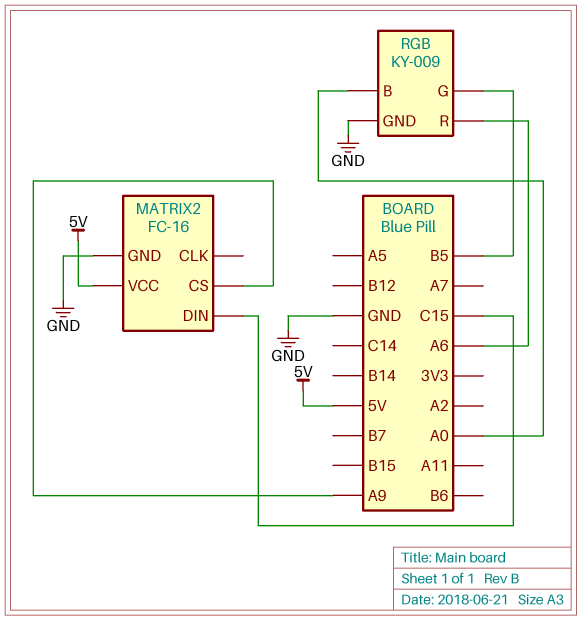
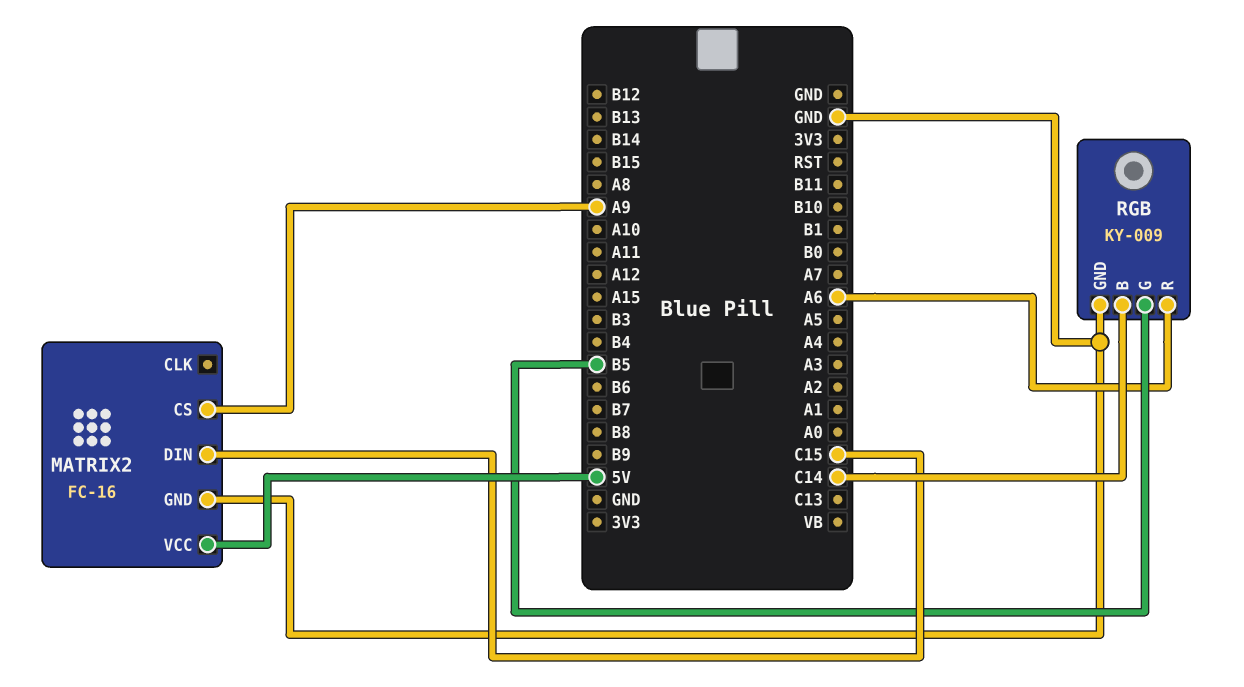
RGB pin B: A0 -> C14

